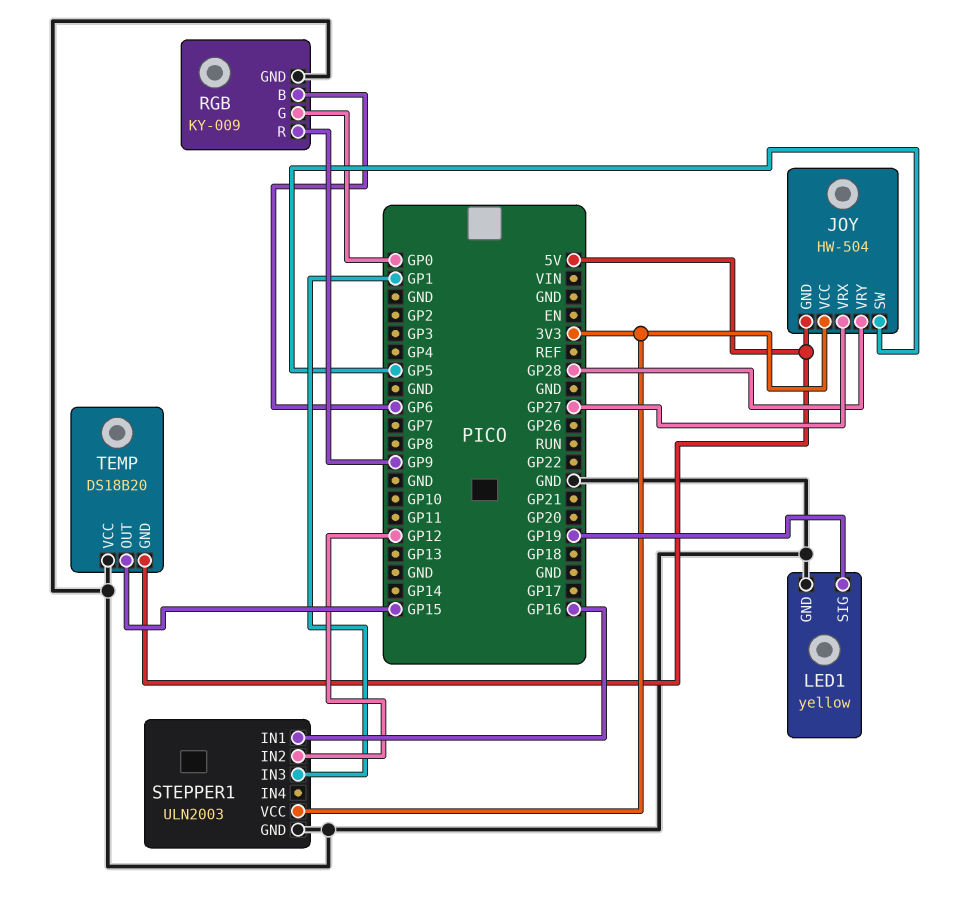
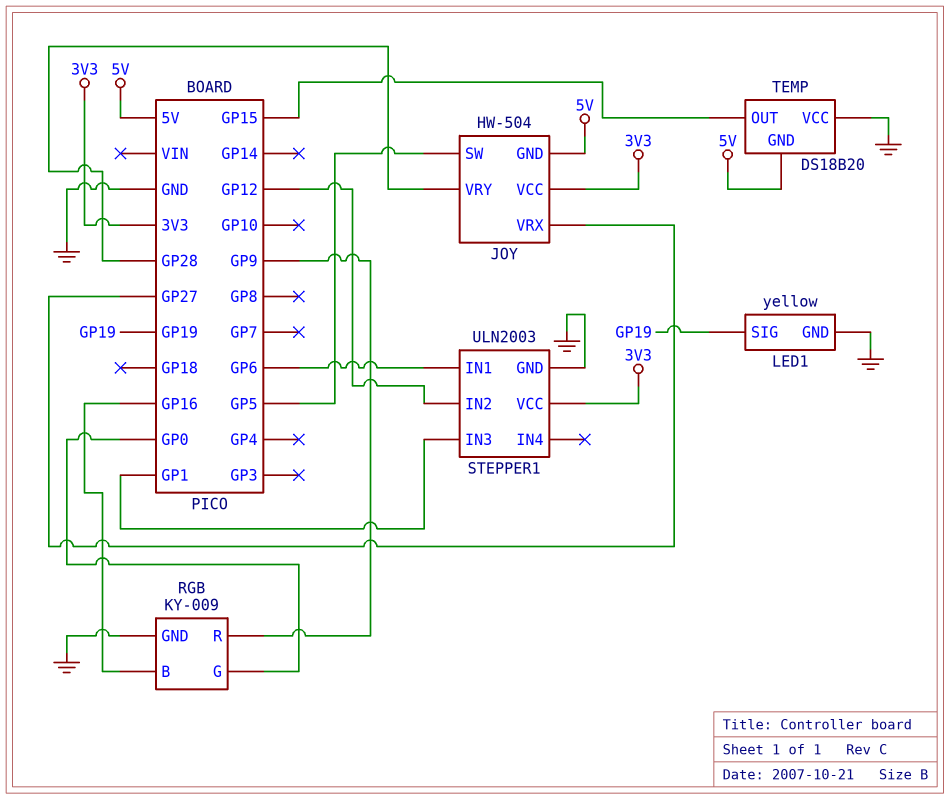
RGB pin B: GP6 -> GP16
STEPPER1 pin IN1: GP16 -> GP6

